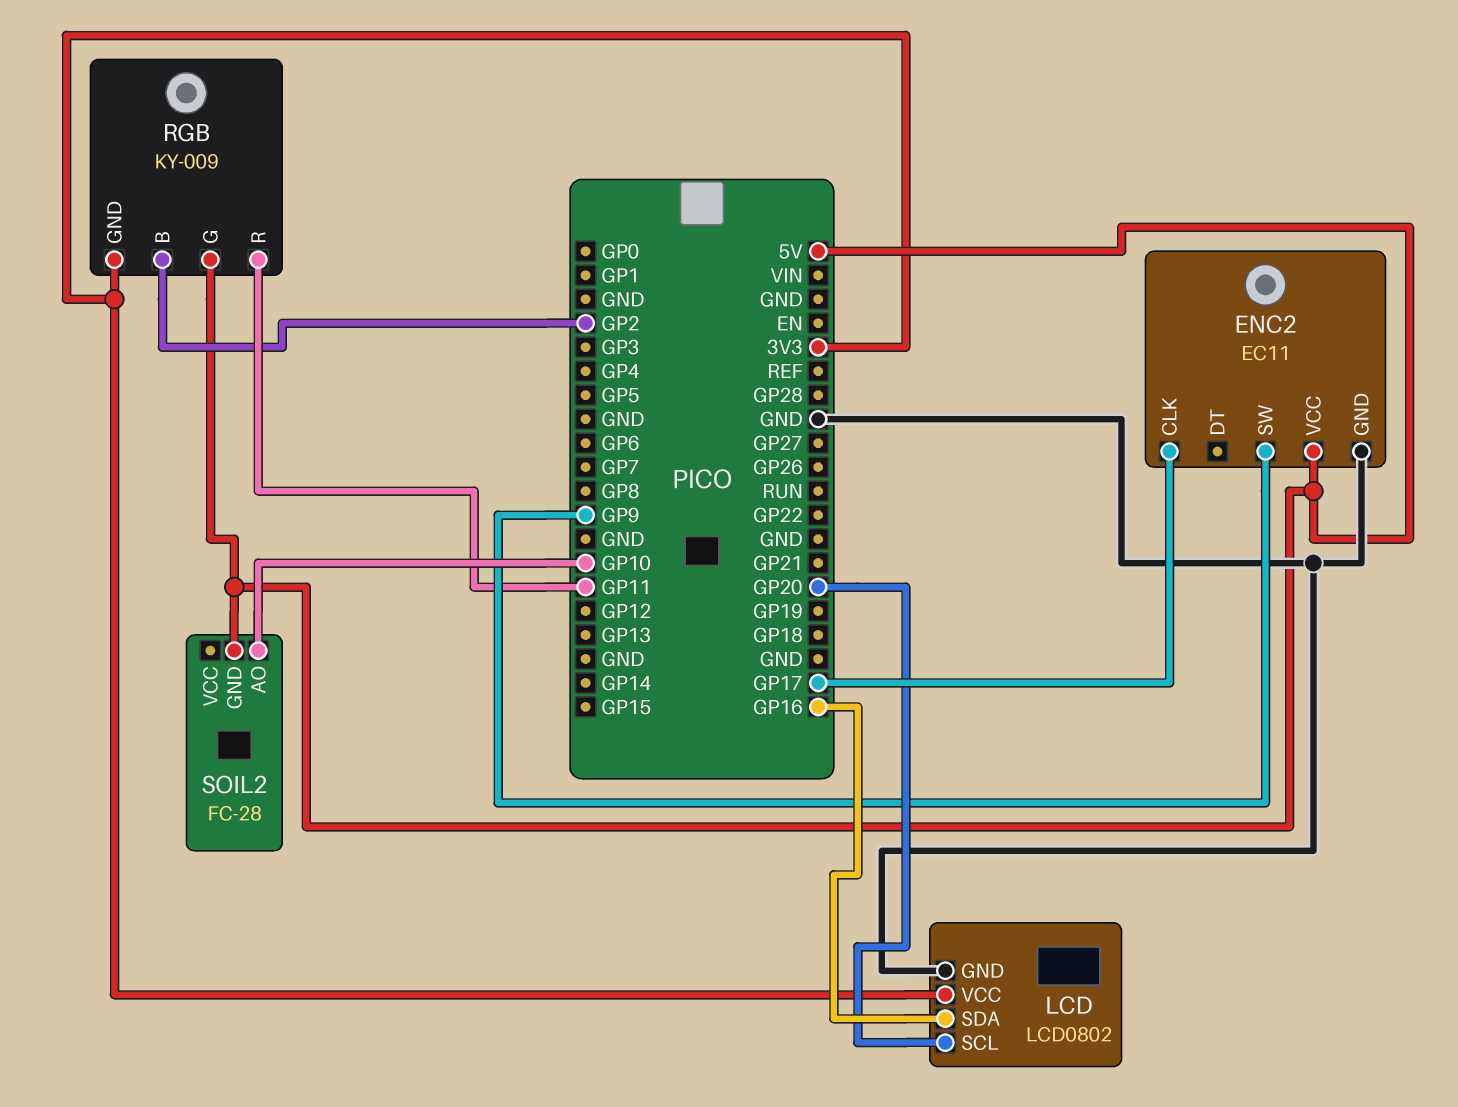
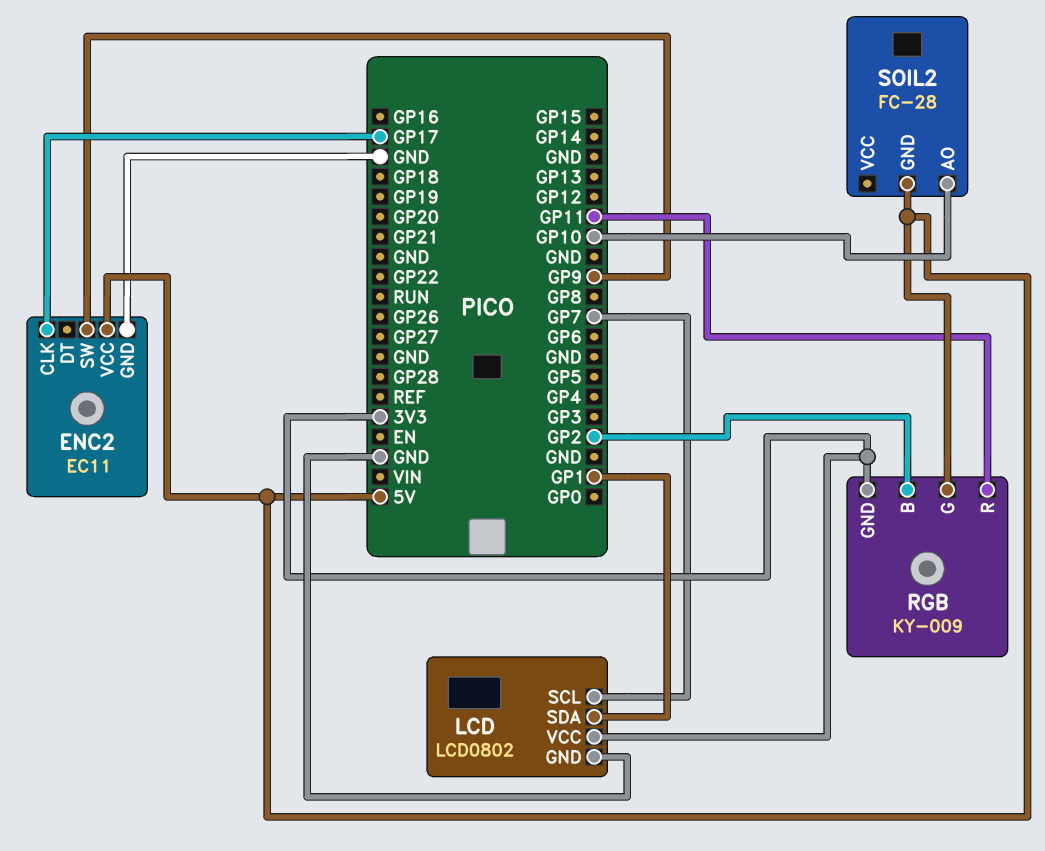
LCD pin SCL: GP20 -> GP7
LCD pin SDA: GP16 -> GP1

